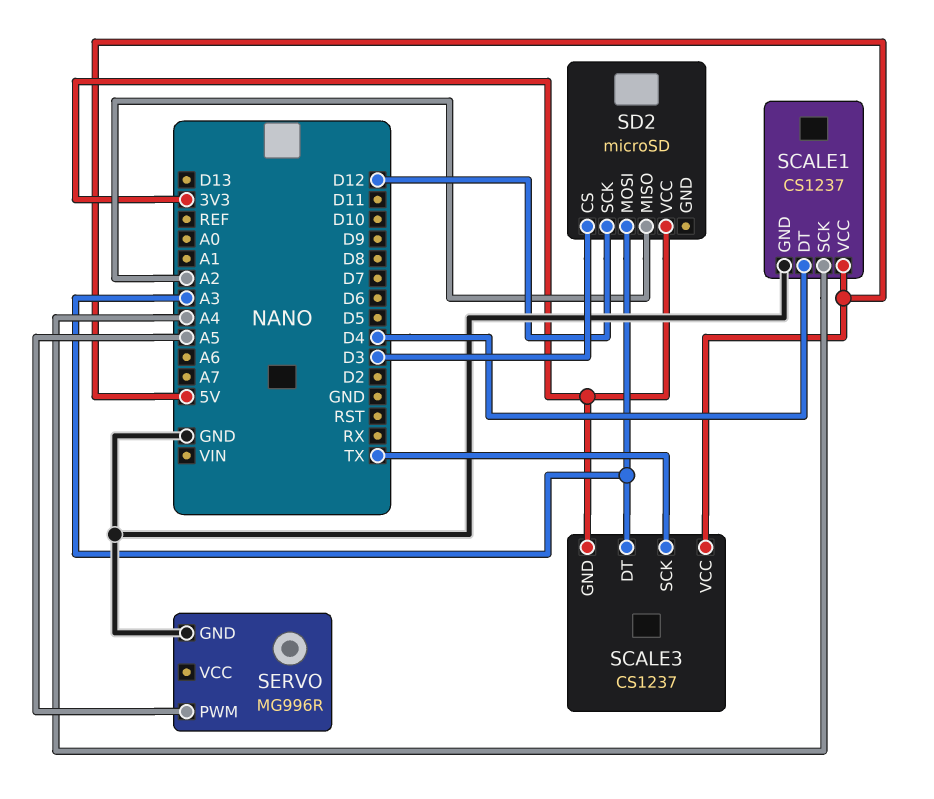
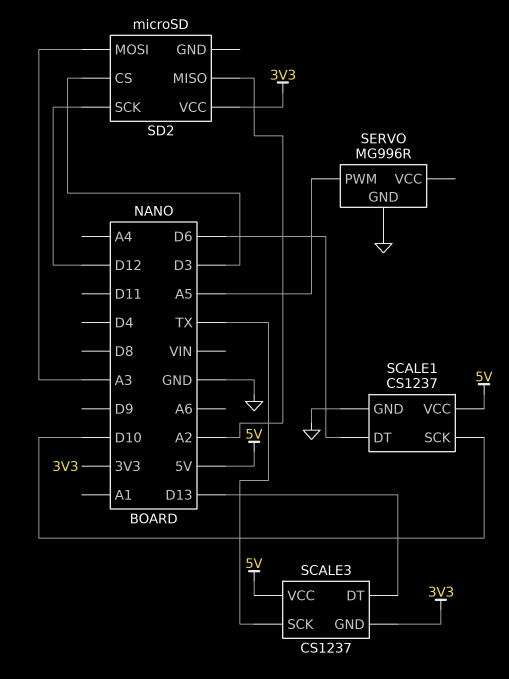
SCALE1 pin DT: D4 -> D6
SCALE1 pin SCK: A4 -> D10
SCALE3 pin DT: A3 -> D13

